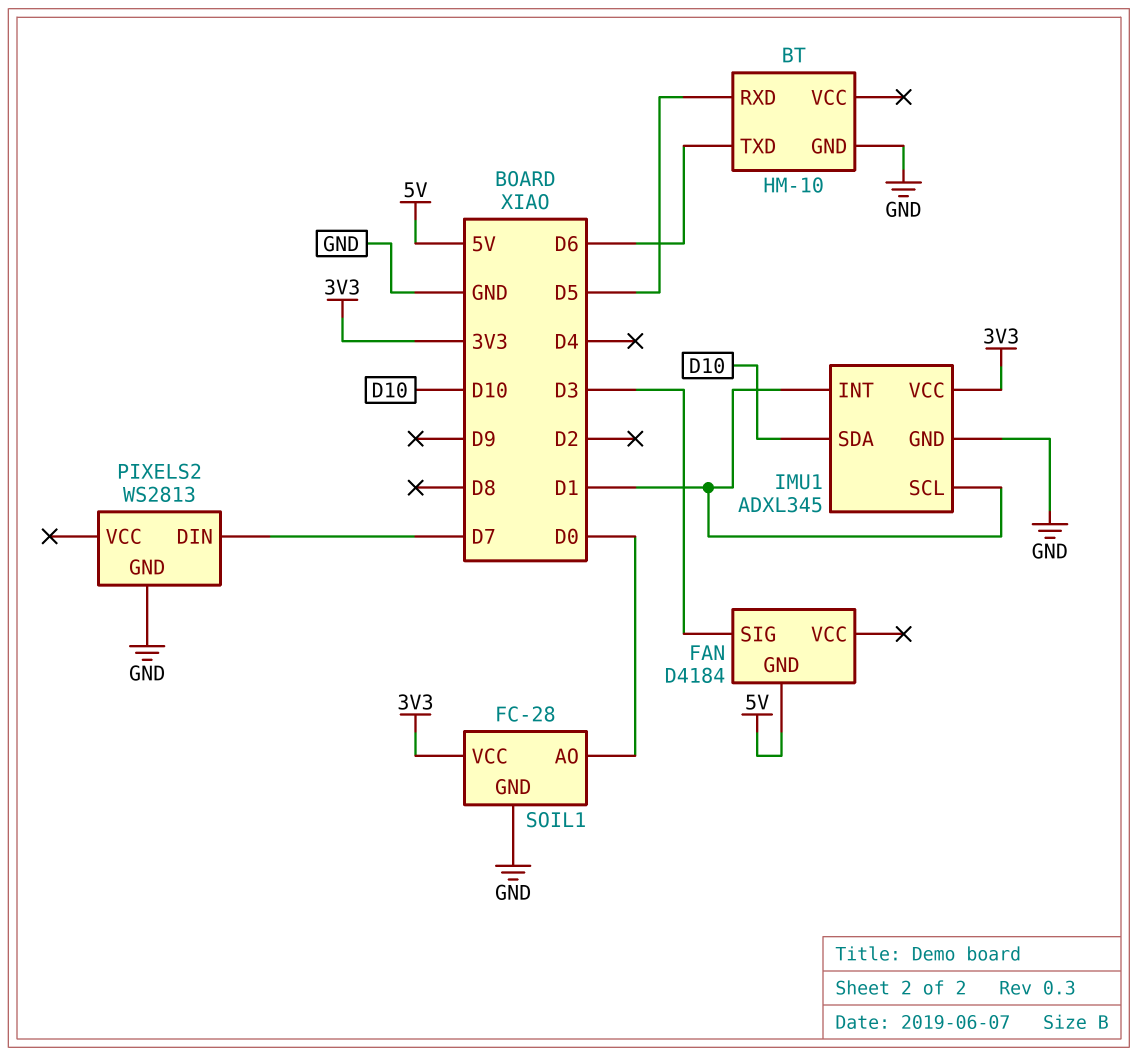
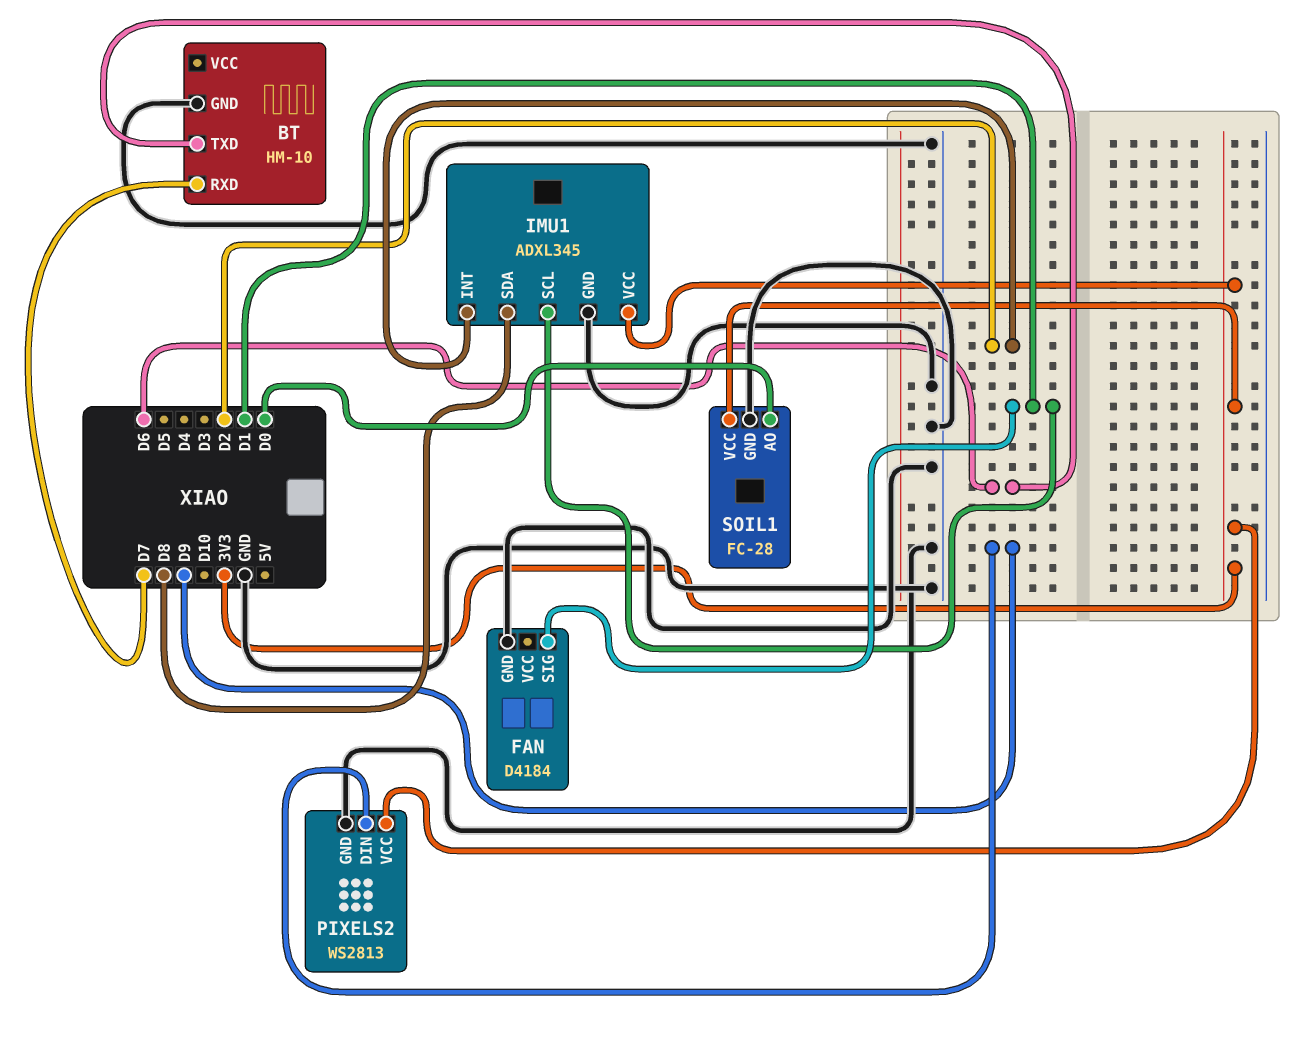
BT pin RXD: D5 -> D7
FAN pin GND: 5V -> GND
FAN pin SIG: D3 -> D1
IMU1 pin INT: D1 -> D2
IMU1 pin SDA: D10 -> D8
PIXELS2 pin DIN: D7 -> D9
PIXELS2 pin VCC: none -> 3V3

